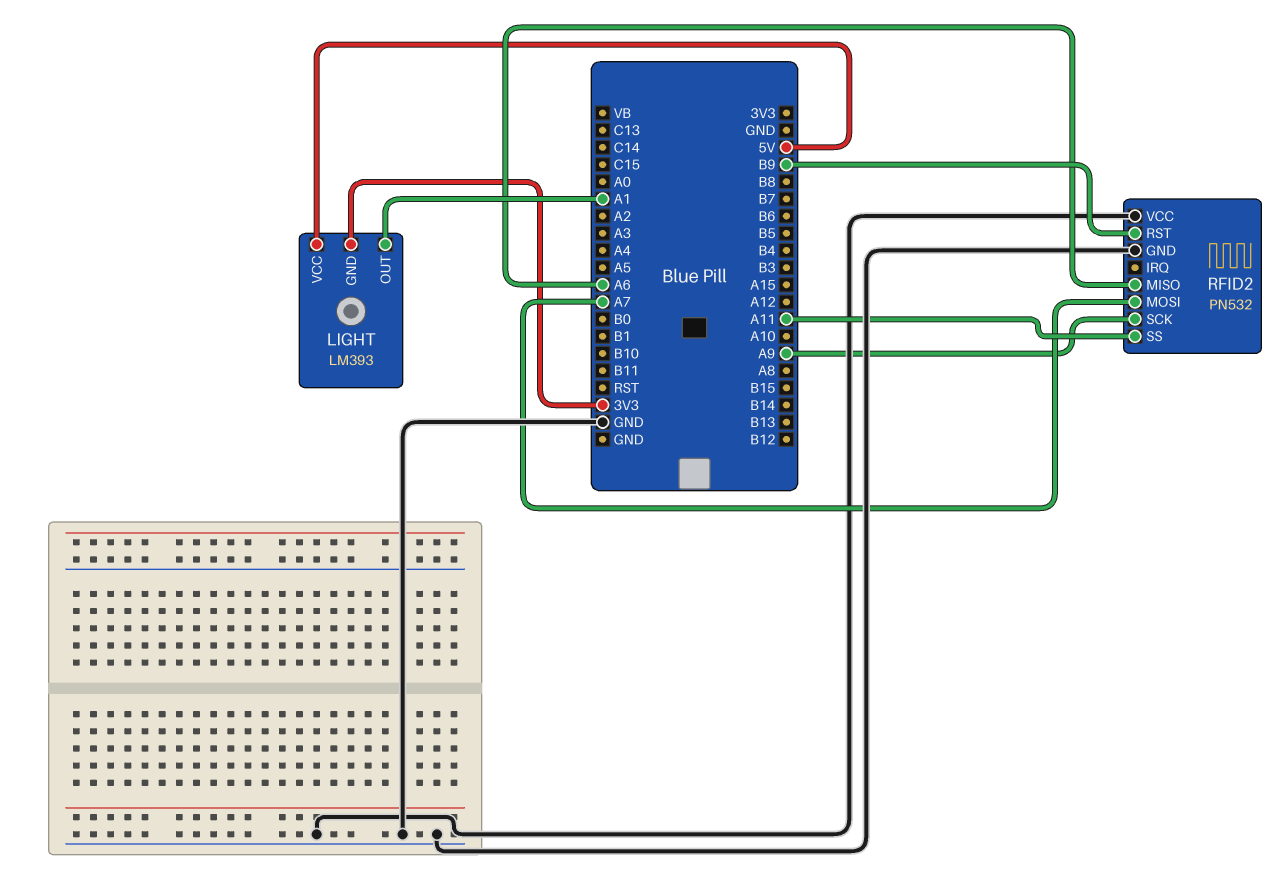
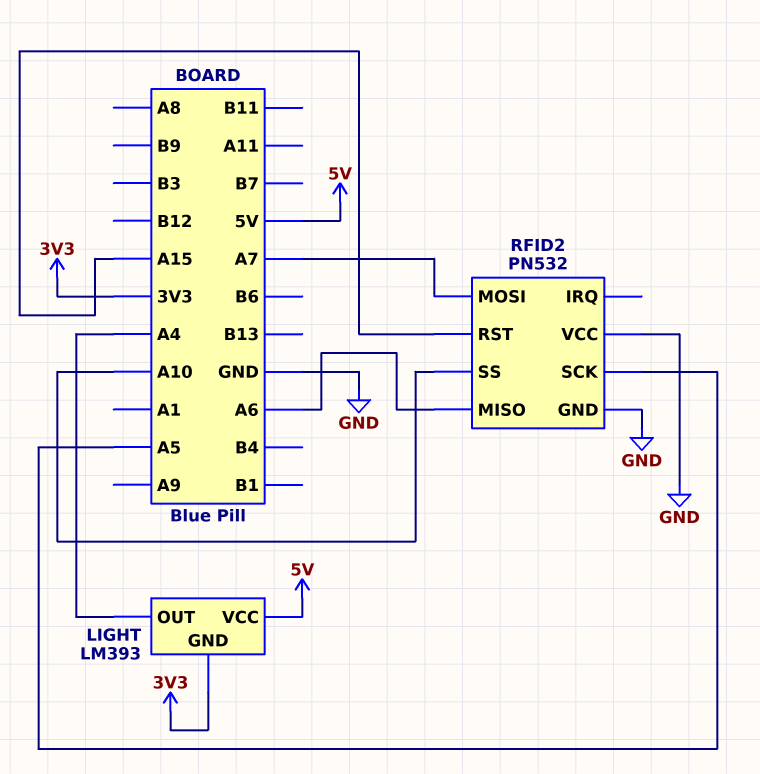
LIGHT pin OUT: A1 -> A4
RFID2 pin RST: B9 -> A15
RFID2 pin SCK: A9 -> A5
RFID2 pin SS: A11 -> A10

